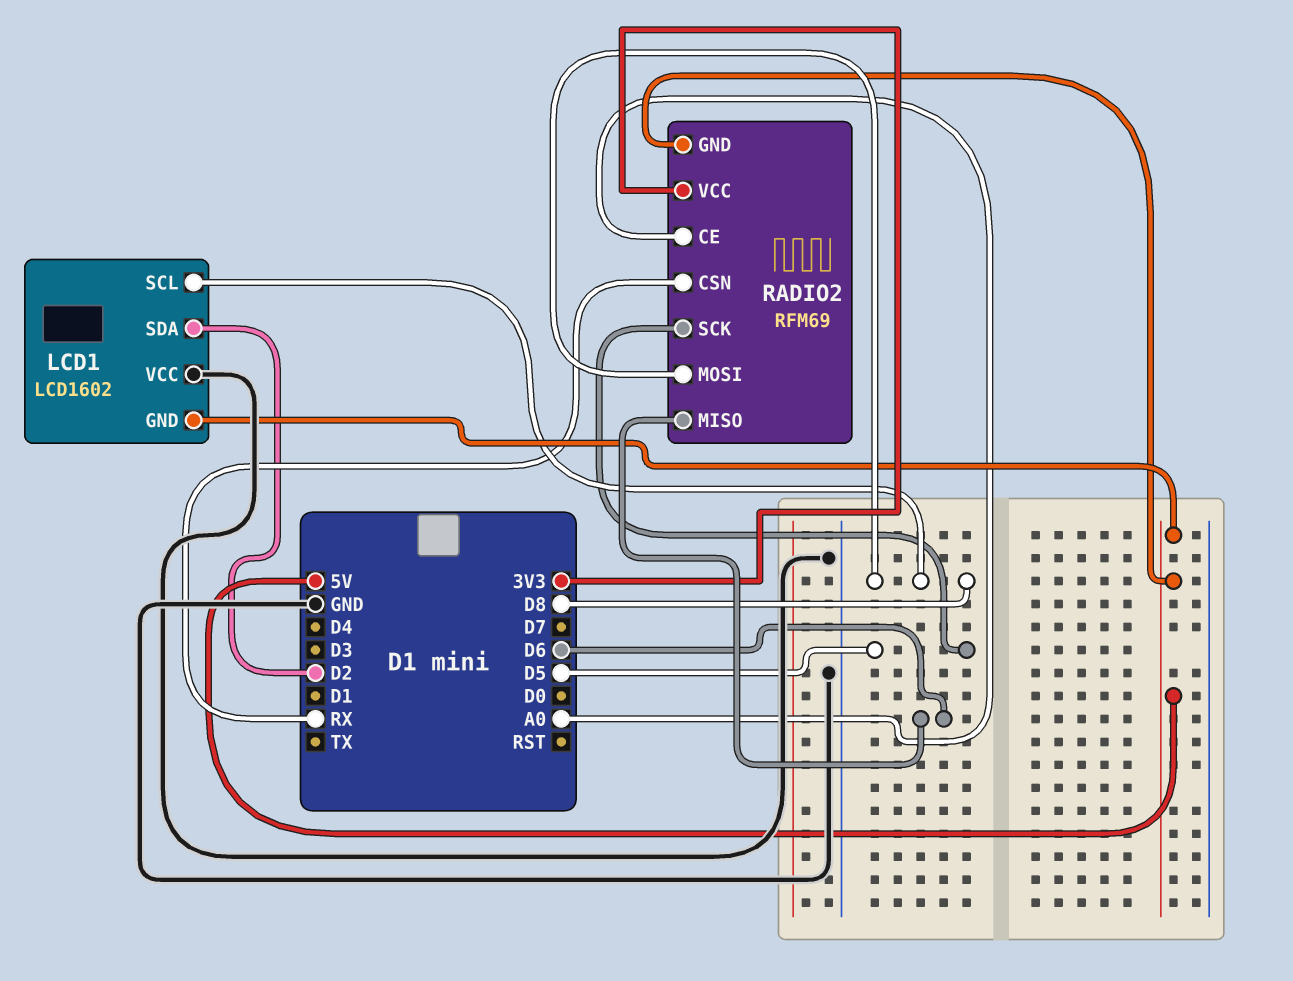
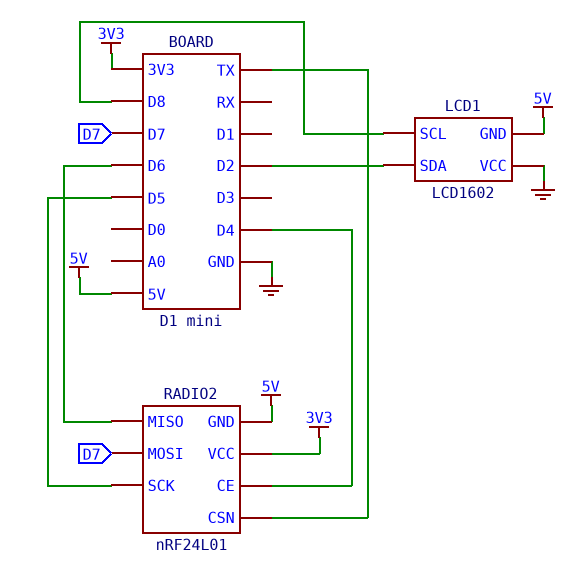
RADIO2: RFM69 -> nRF24L01
RADIO2 pin CE: A0 -> D4
RADIO2 pin CSN: RX -> TX
RADIO2 pin MOSI: D8 -> D7

